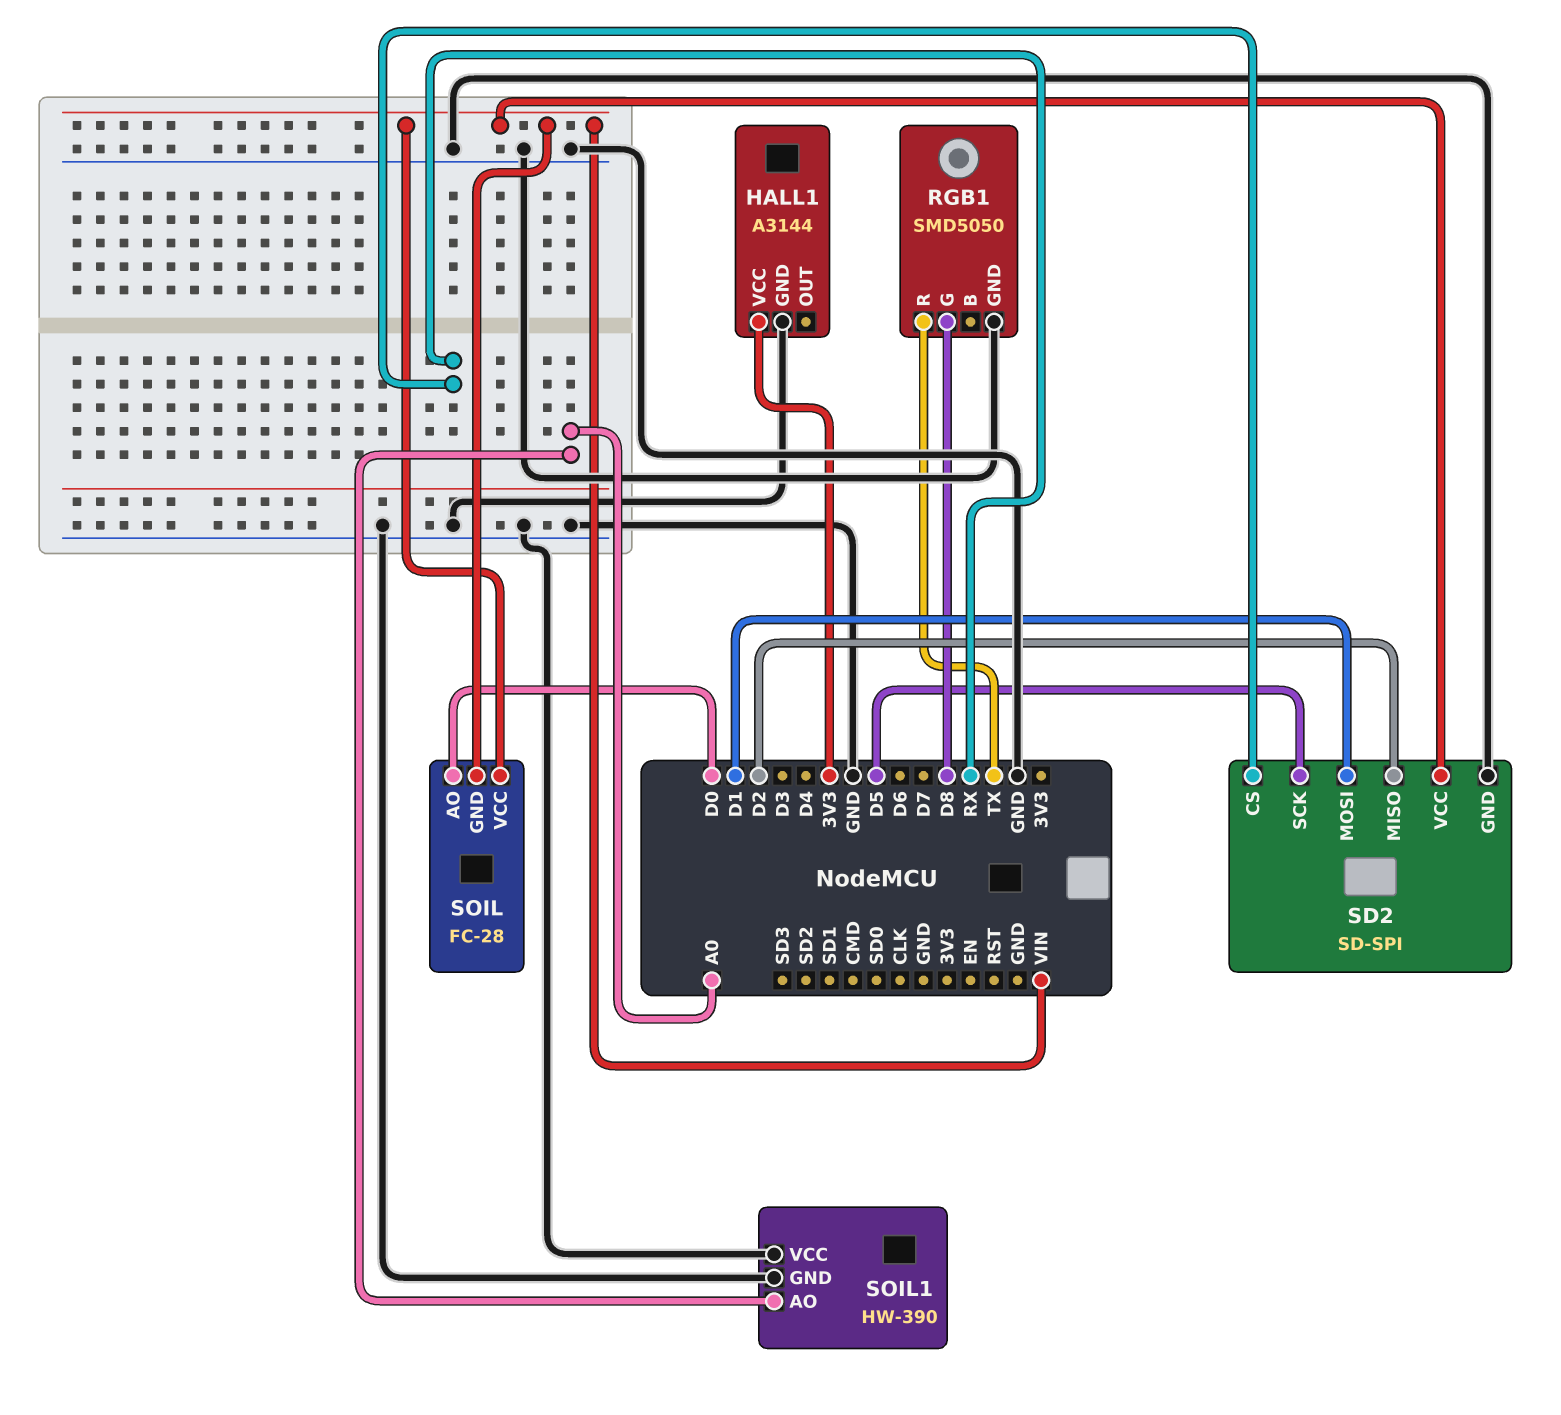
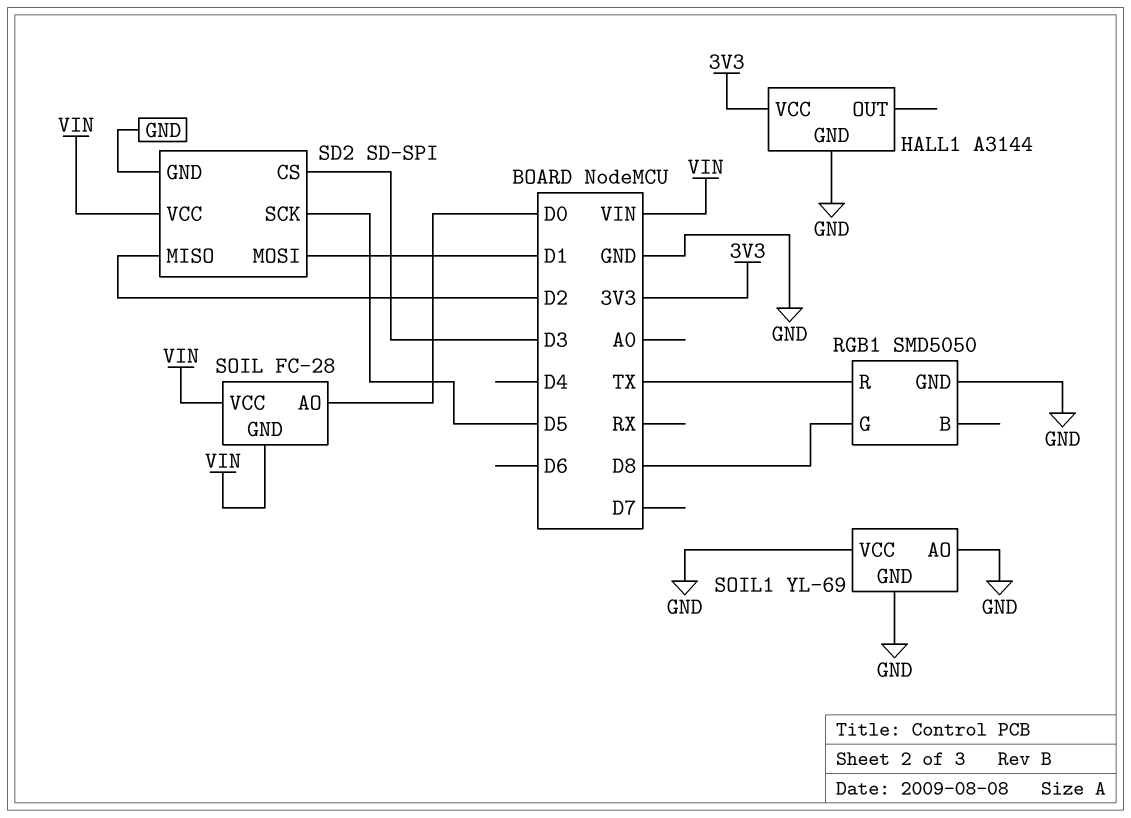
SD2 pin CS: RX -> D3
SOIL1: HW-390 -> YL-69
SOIL1 pin AO: A0 -> GND

